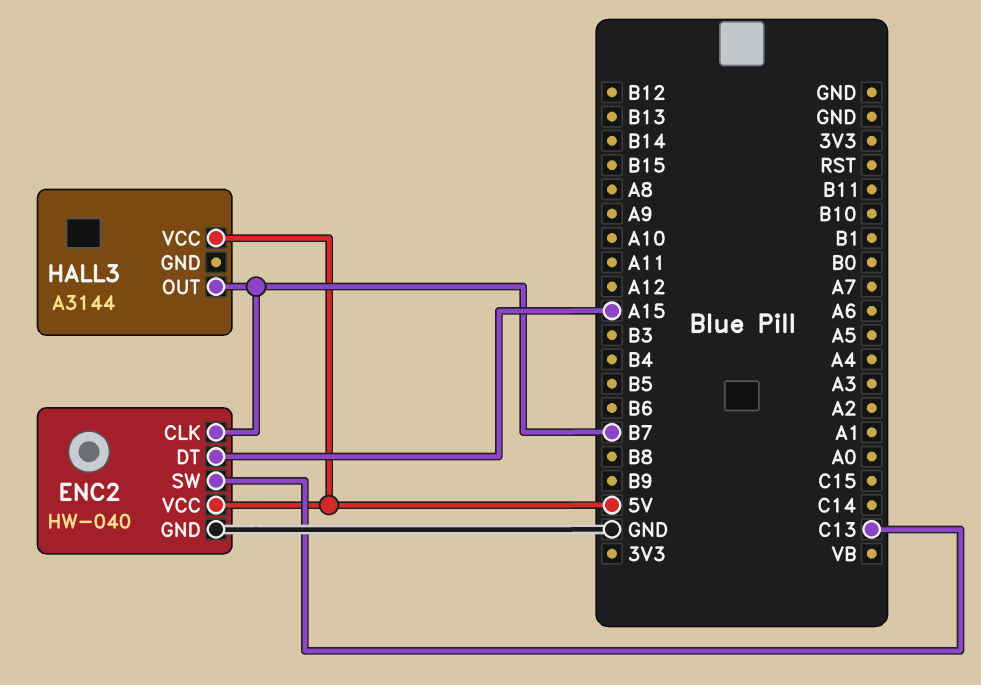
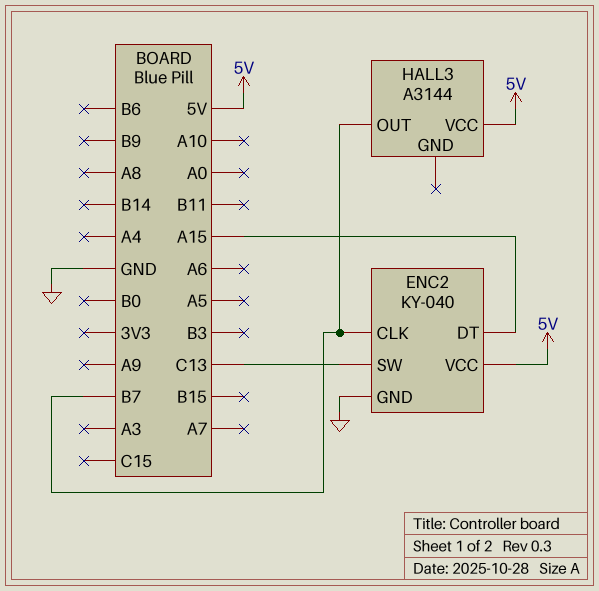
ENC2: HW-040 -> KY-040

